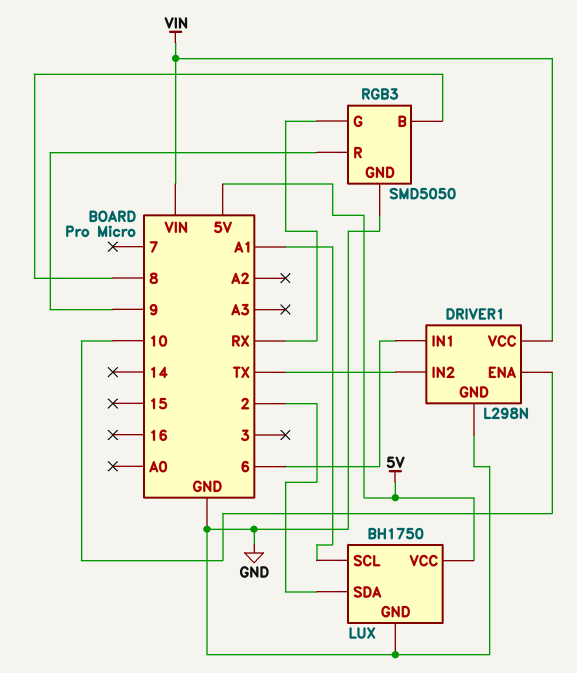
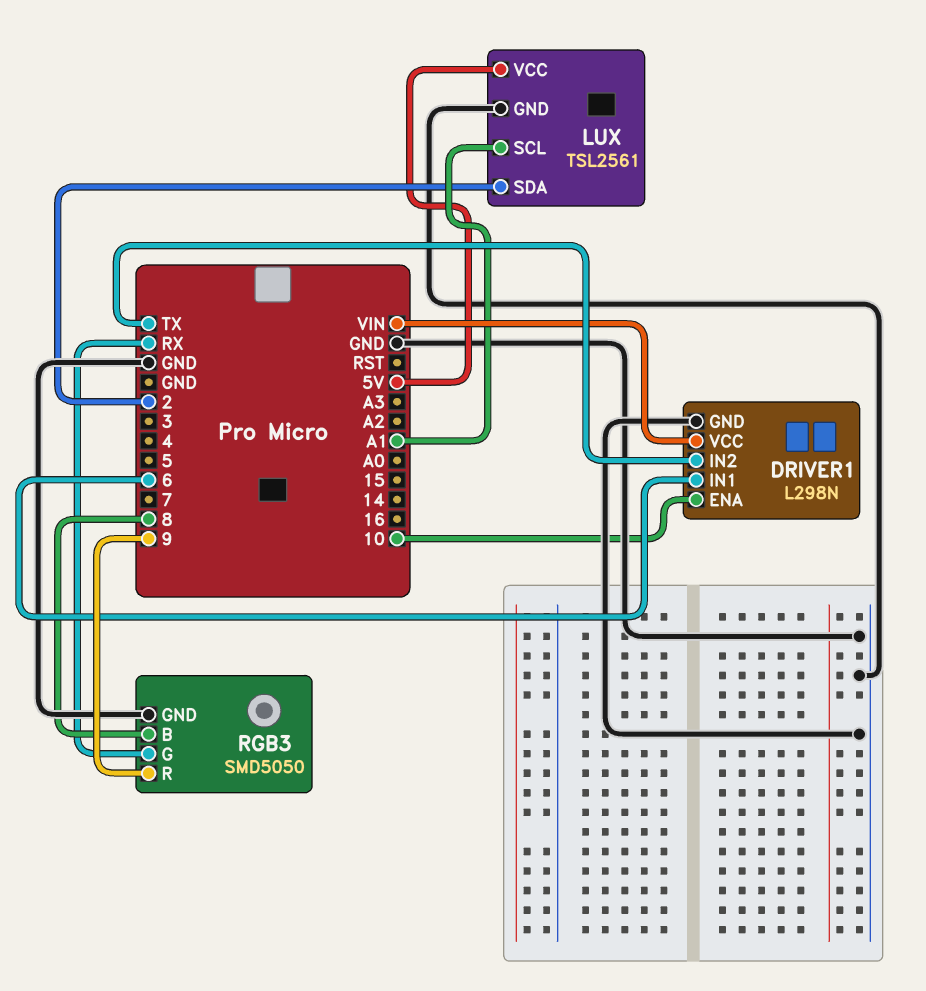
LUX: BH1750 -> TSL2561

